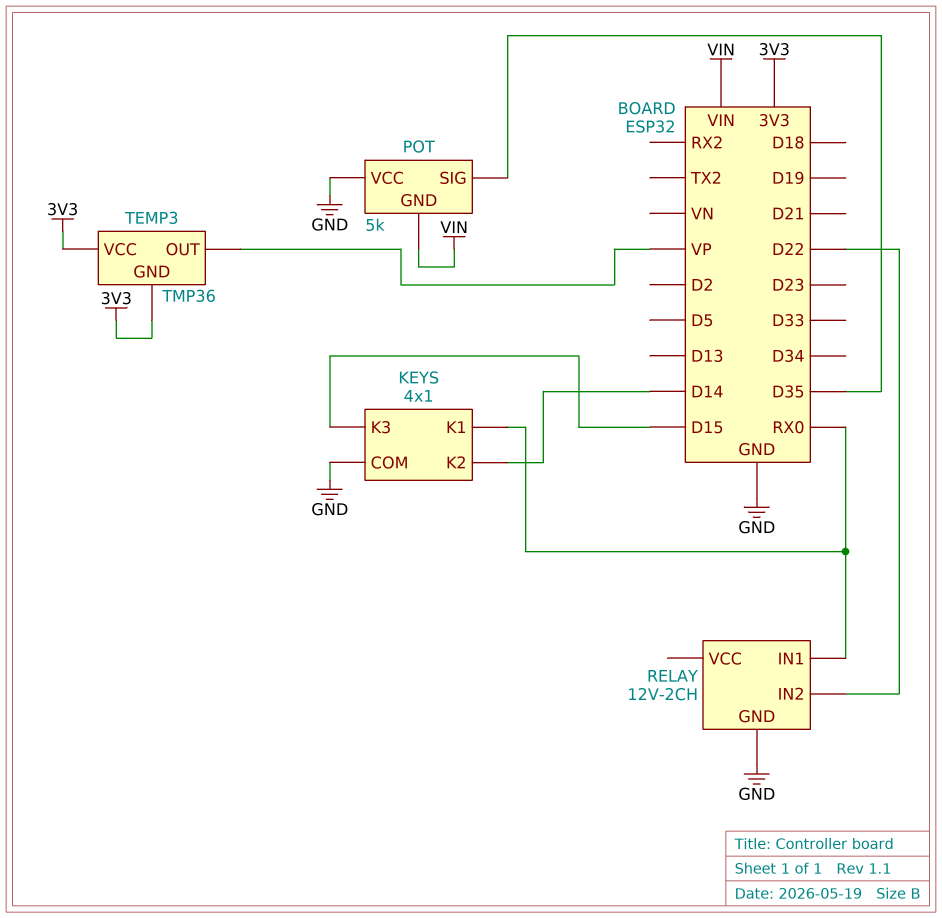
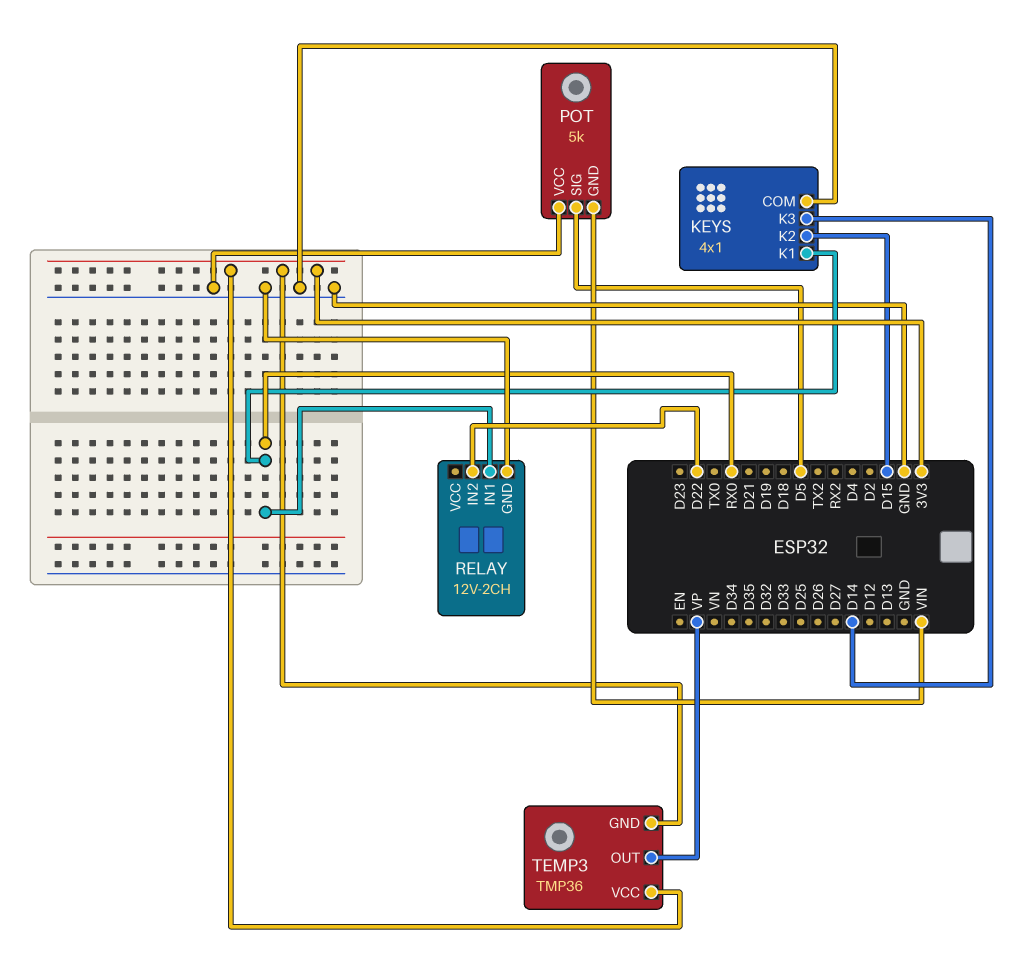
KEYS pin K2: D14 -> D15
KEYS pin K3: D15 -> D14
POT pin SIG: D35 -> D5

